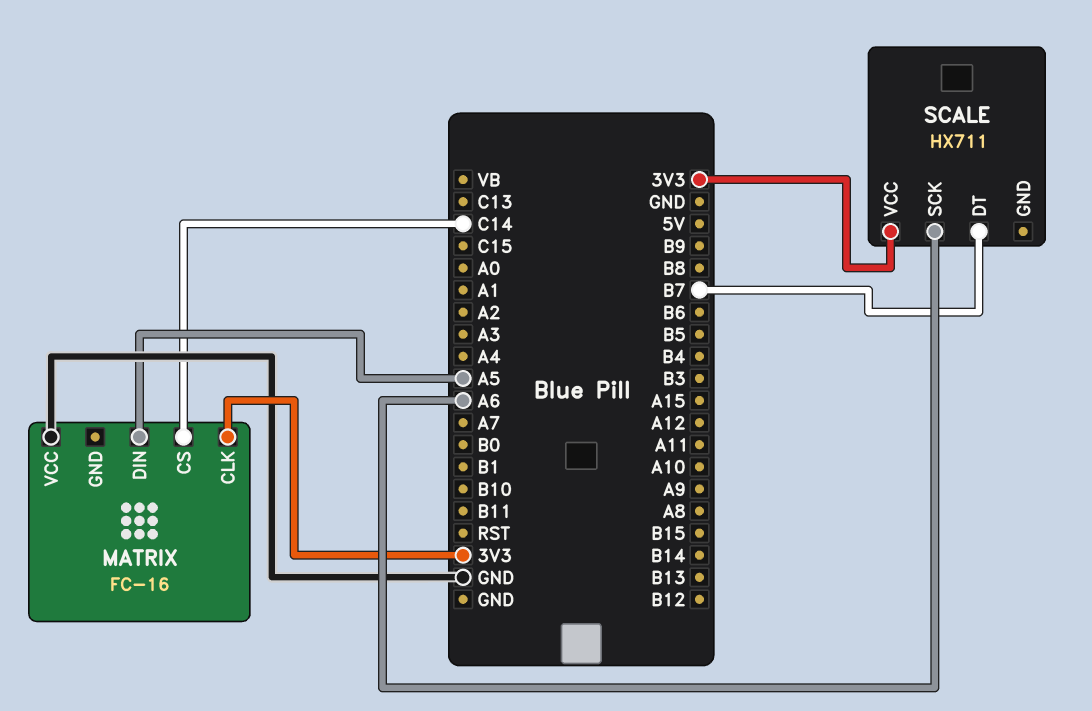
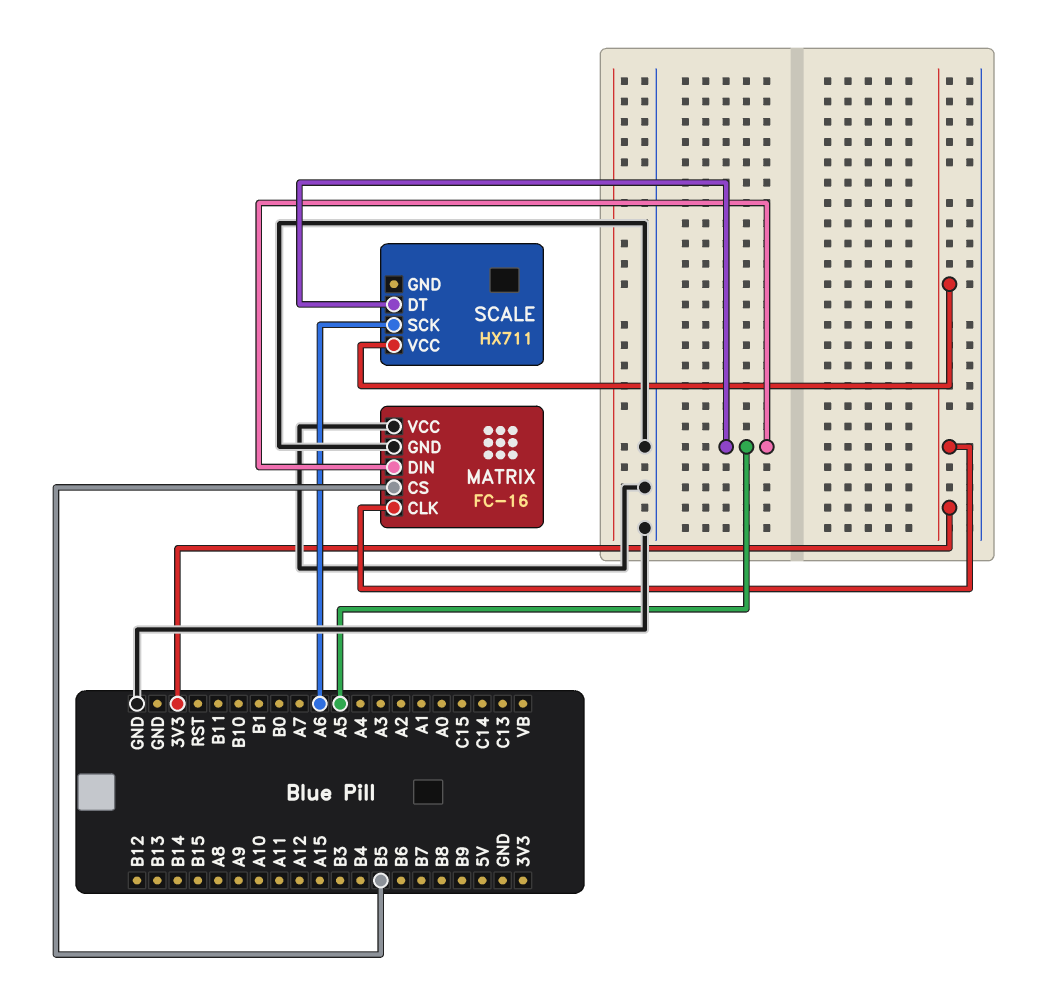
MATRIX pin CS: C14 -> B5
MATRIX pin GND: none -> GND
SCALE pin DT: B7 -> A5

